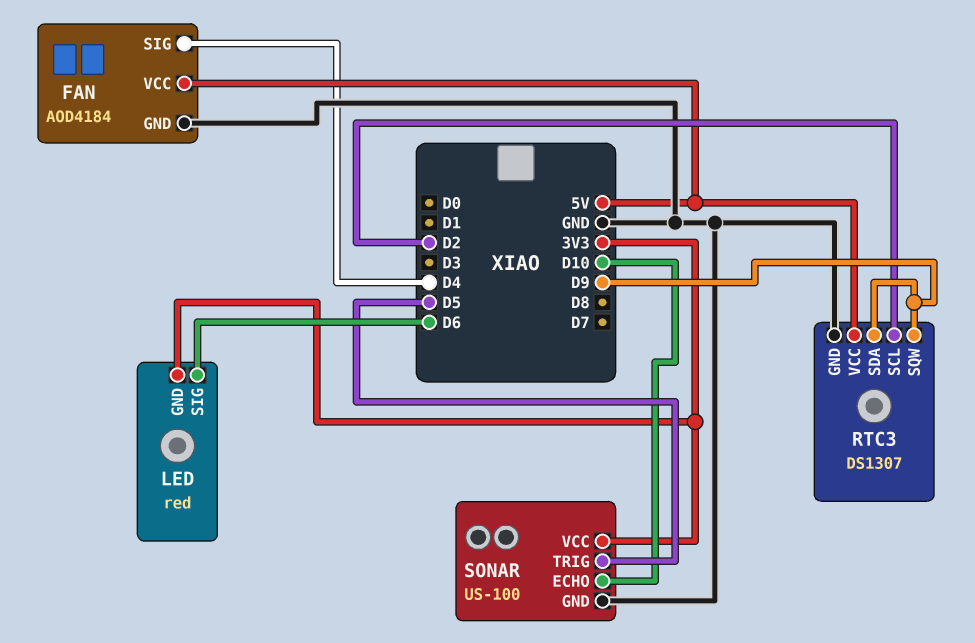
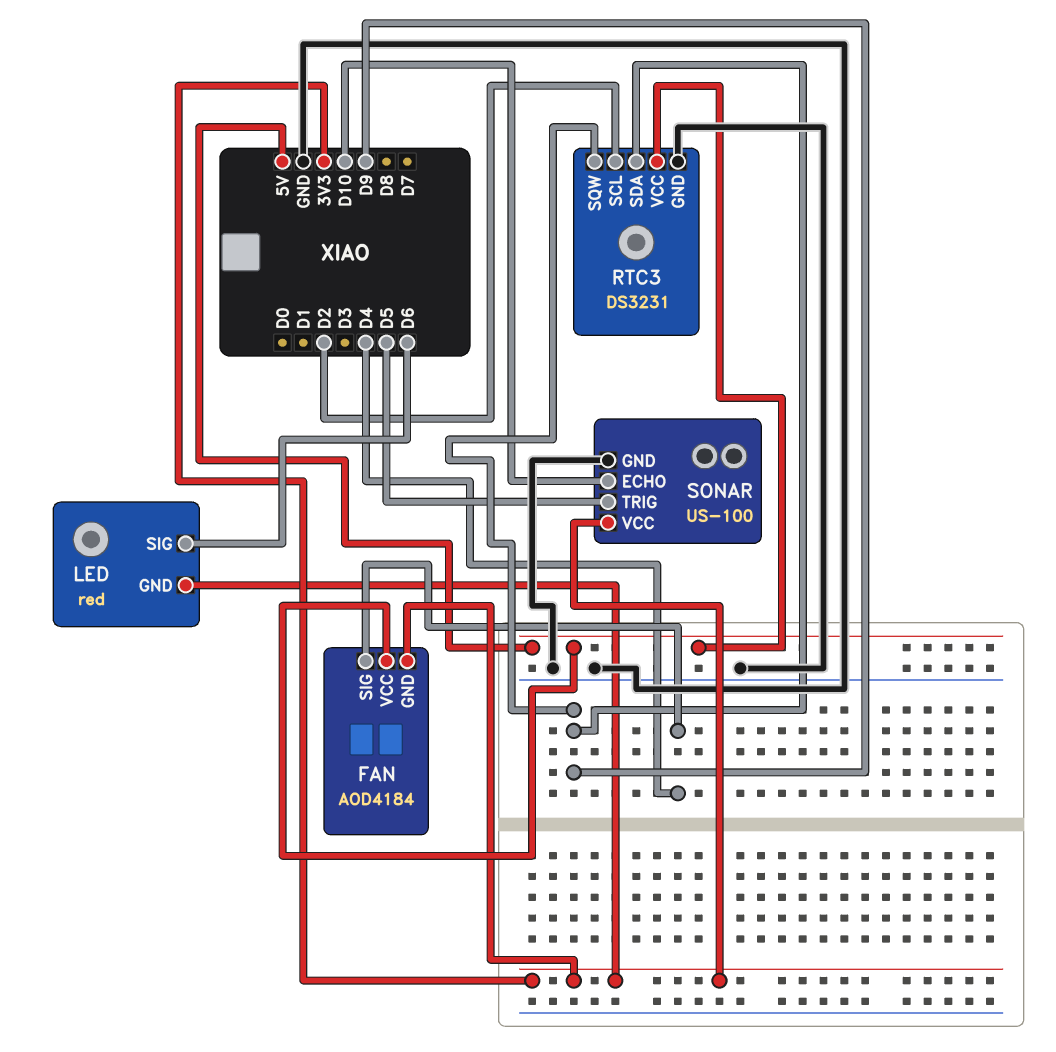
FAN pin GND: GND -> 3V3
RTC3: DS1307 -> DS3231

